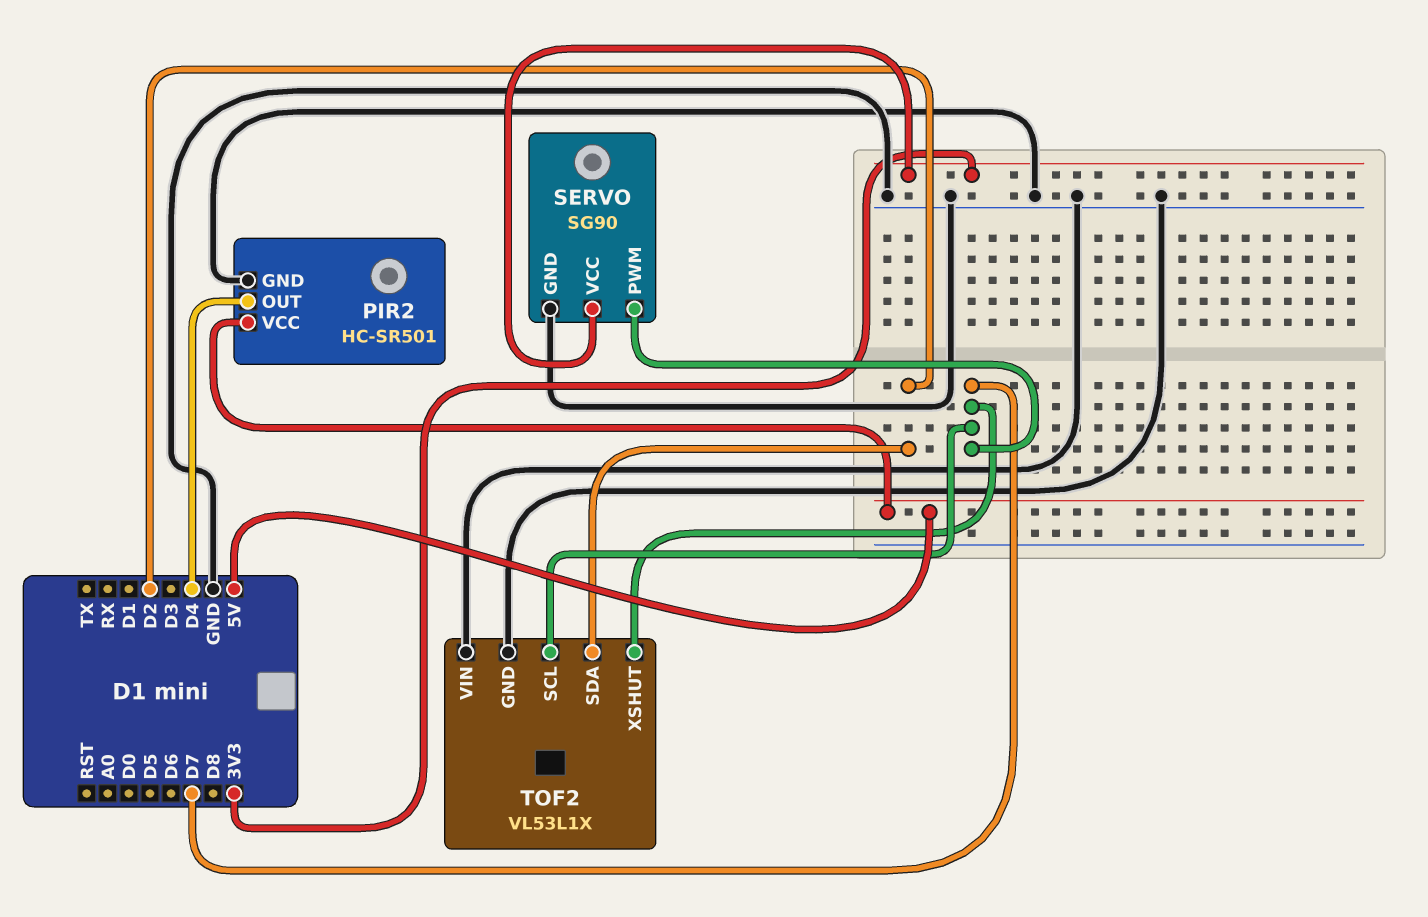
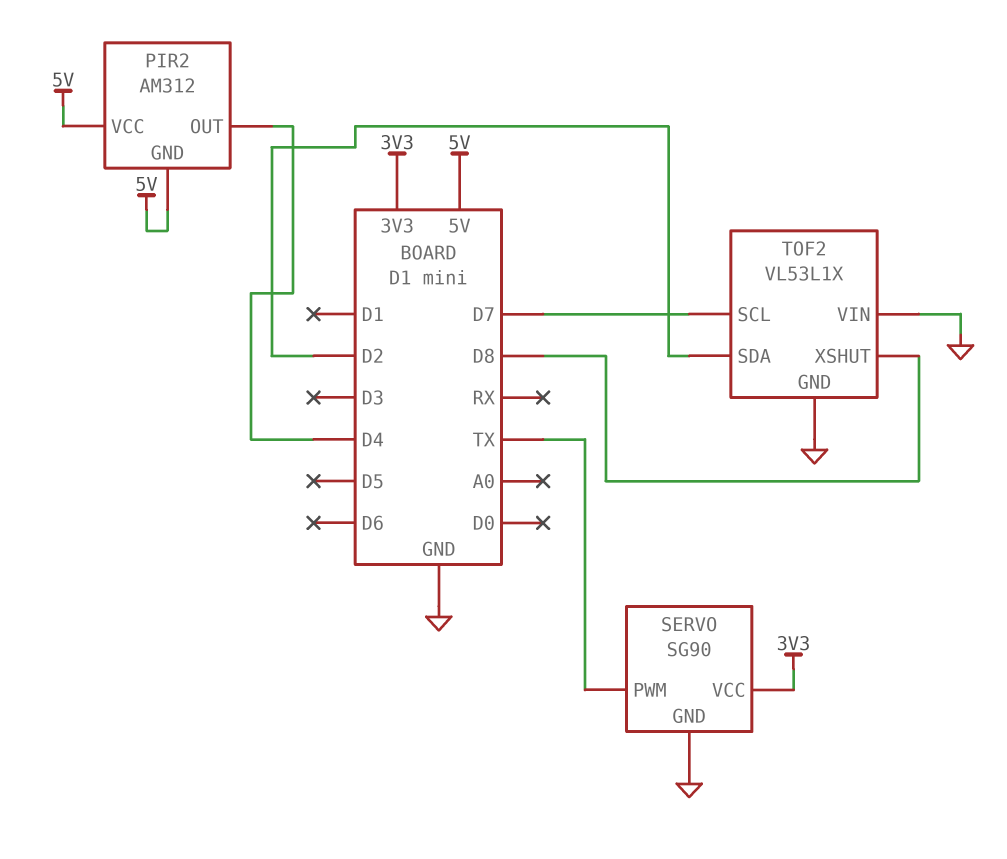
PIR2: HC-SR501 -> AM312
PIR2 pin GND: GND -> 5V
SERVO pin PWM: D7 -> TX
TOF2 pin XSHUT: D7 -> D8

